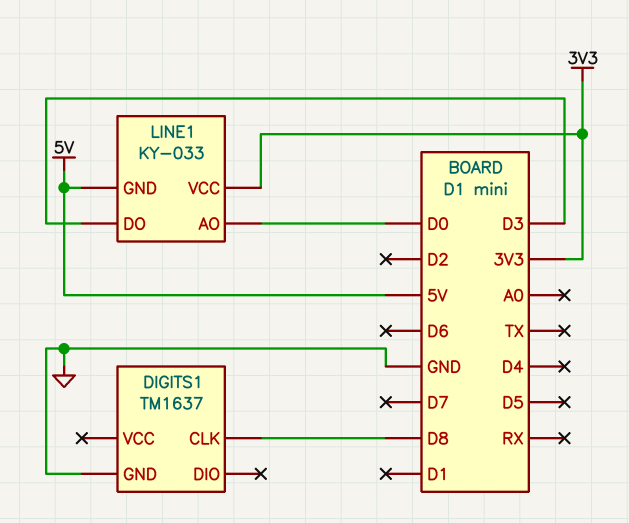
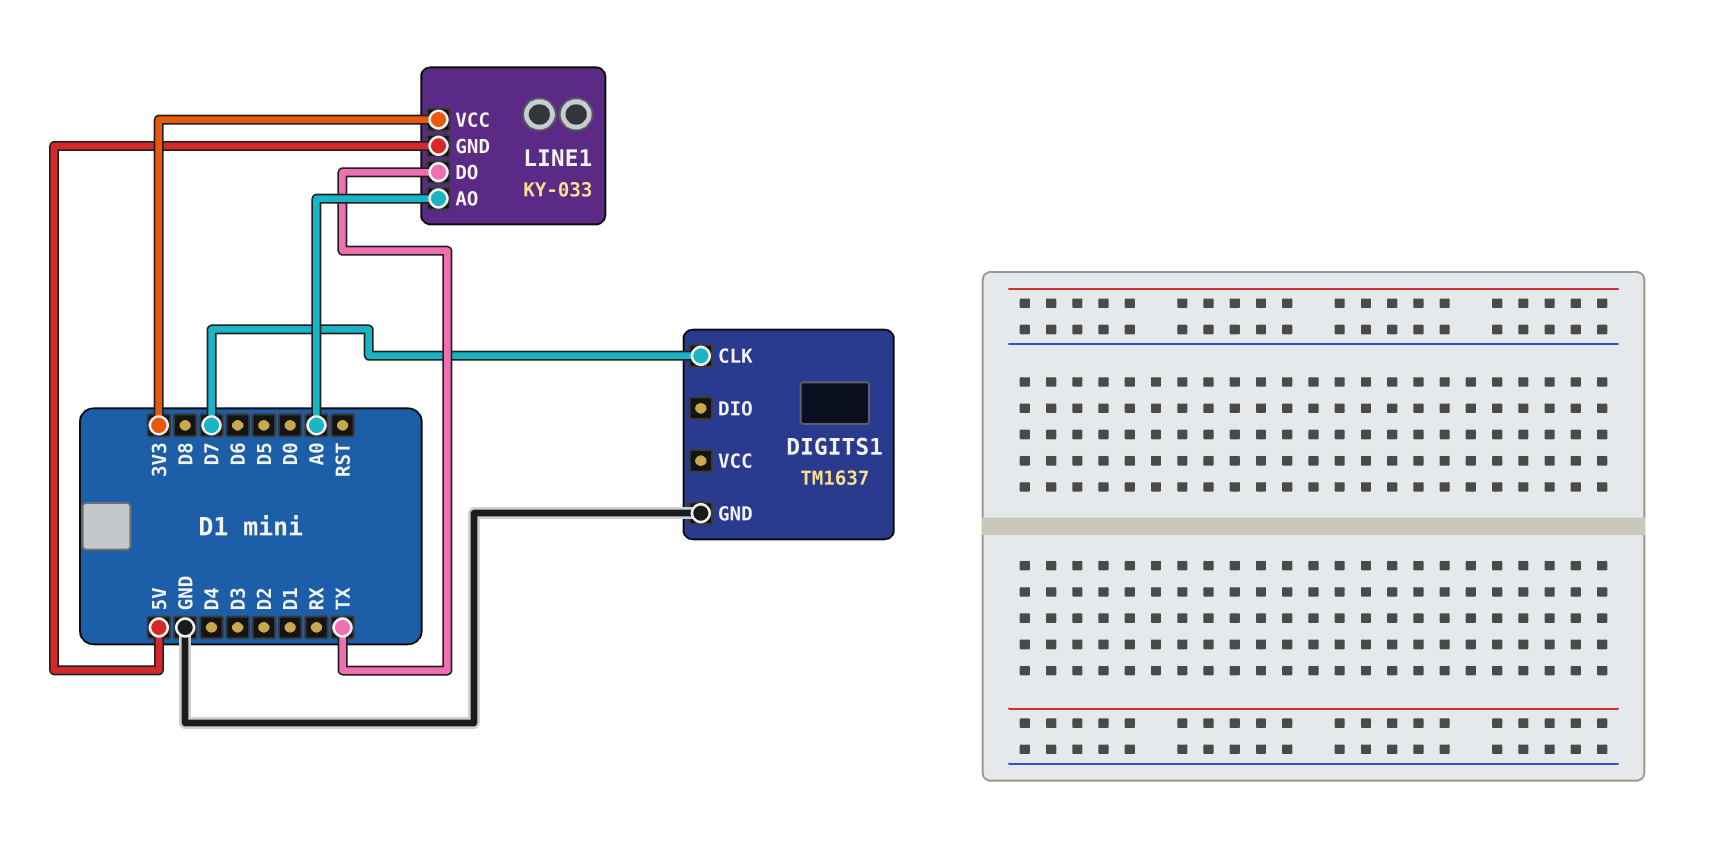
DIGITS1 pin CLK: D8 -> D7
LINE1 pin AO: D0 -> A0
LINE1 pin DO: D3 -> TX

